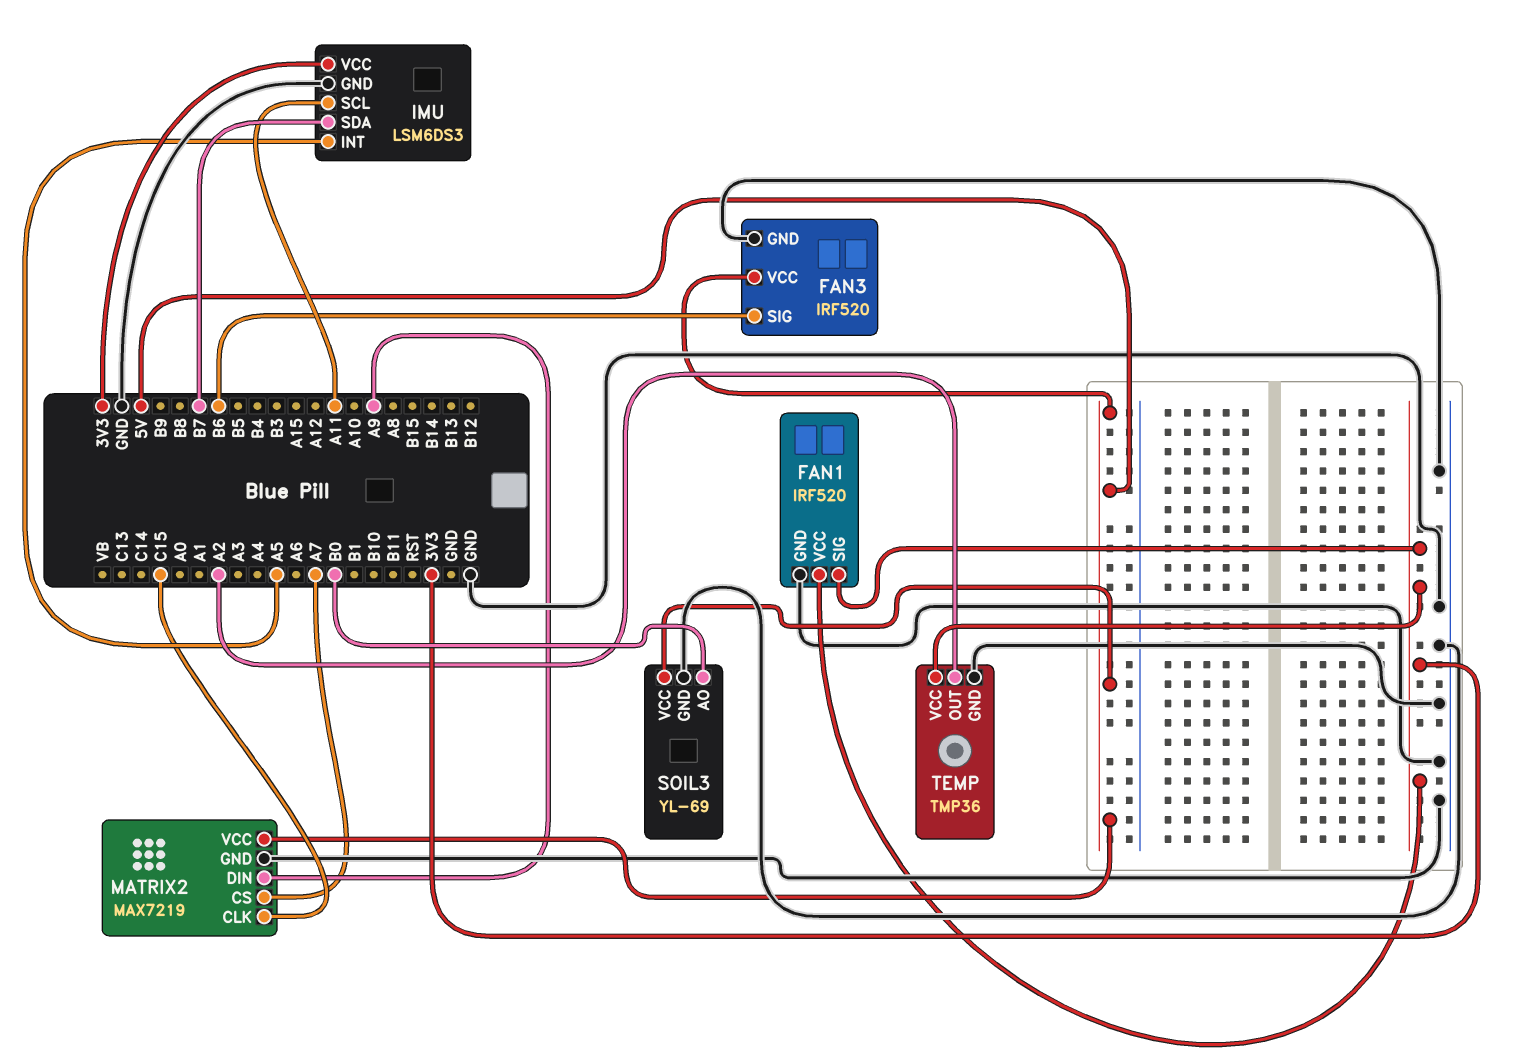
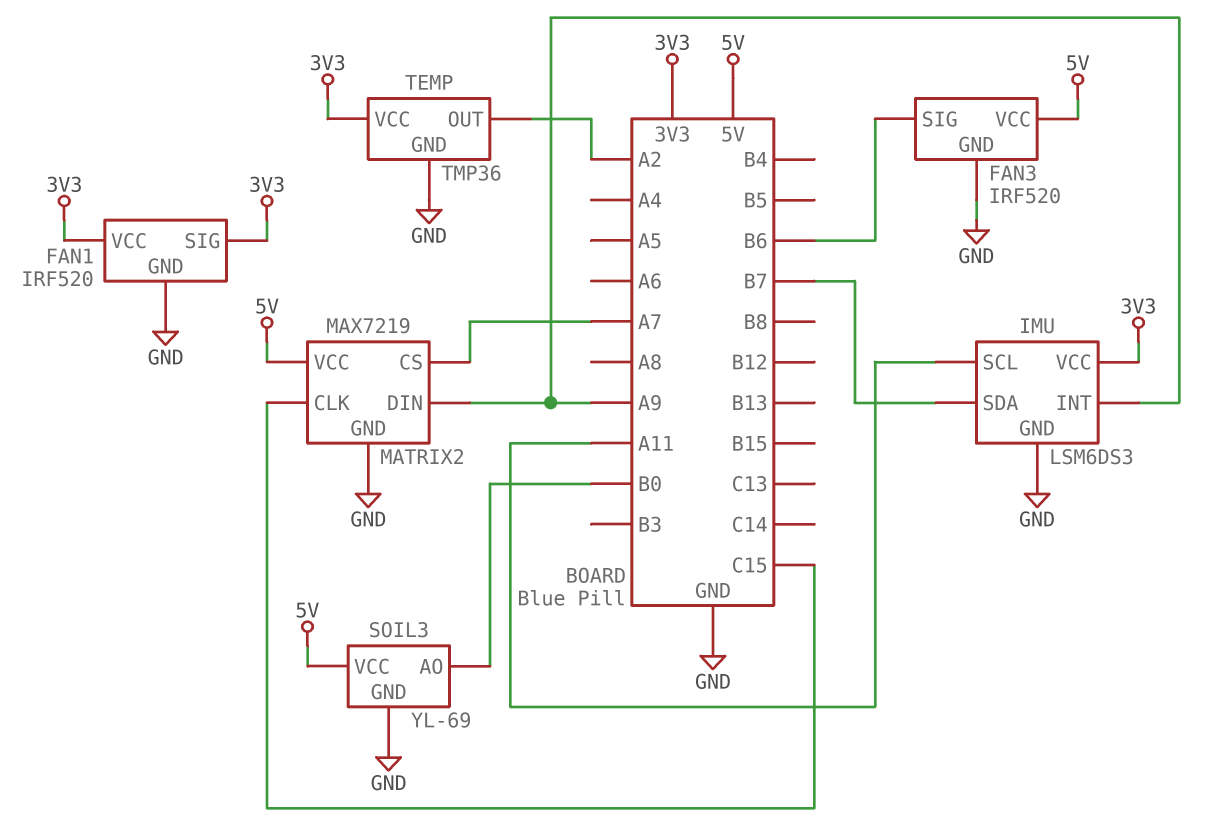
IMU pin INT: A5 -> A9

